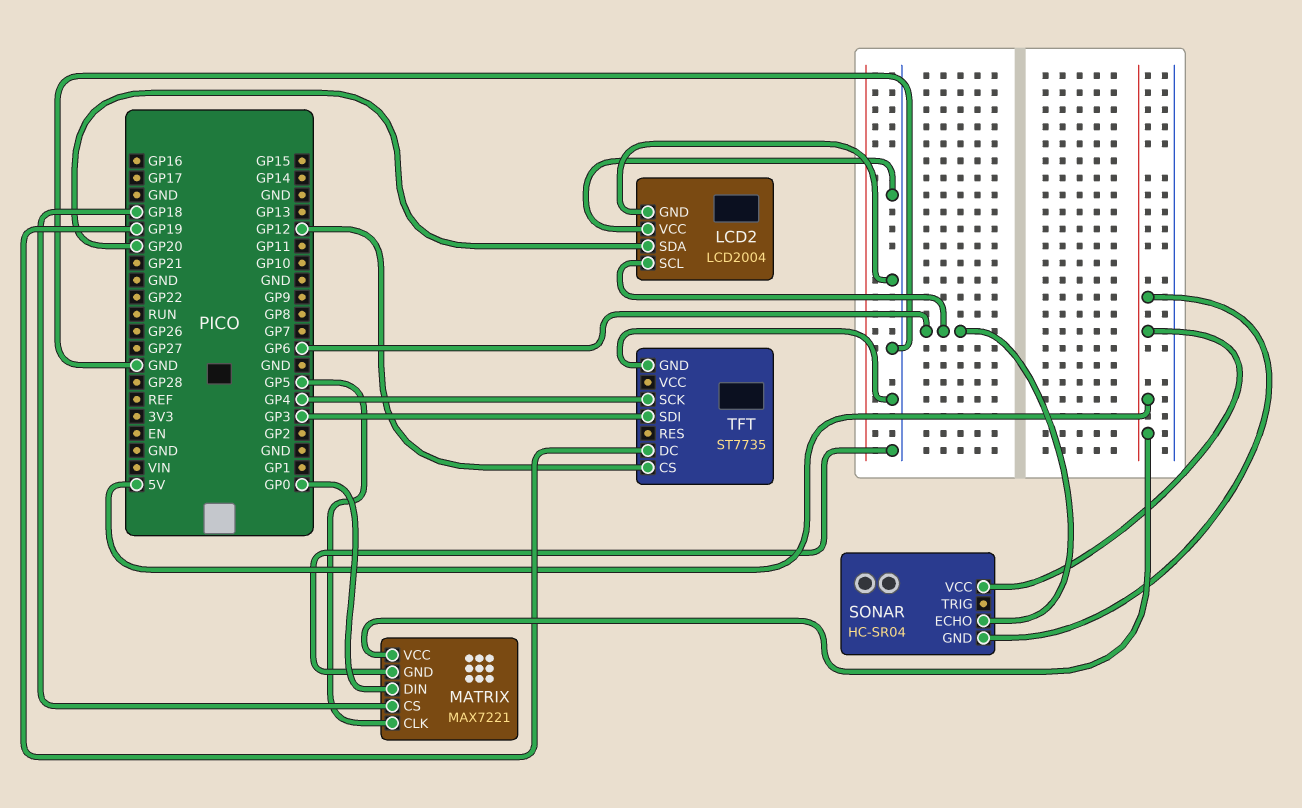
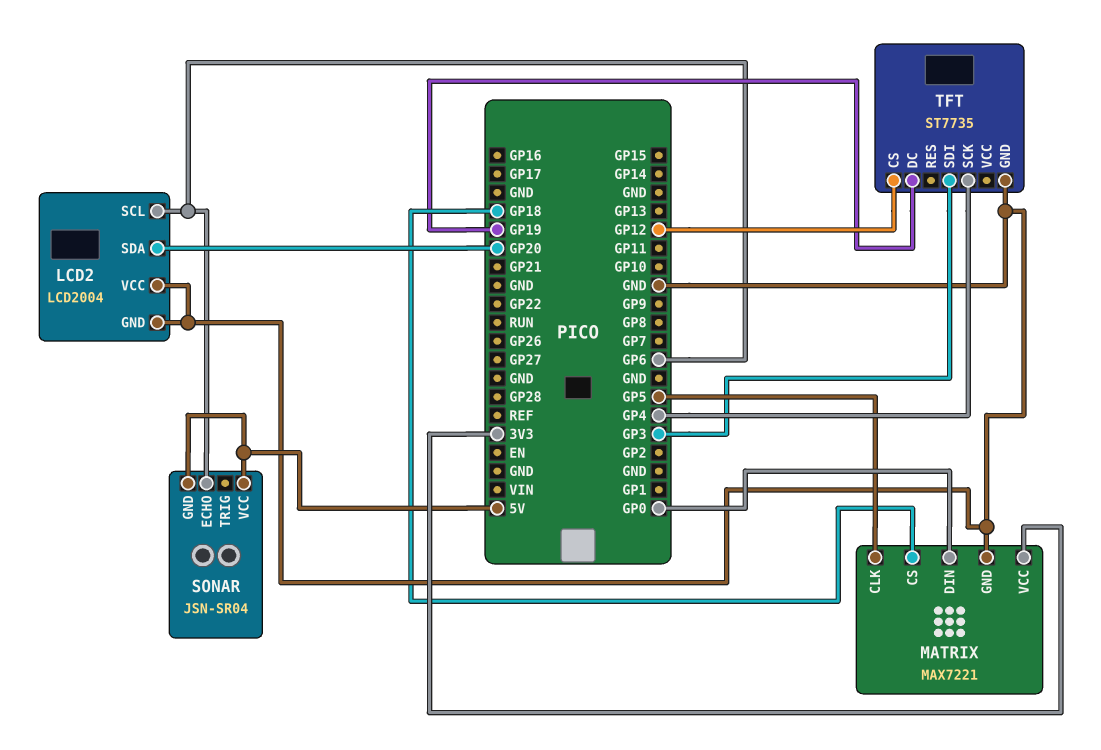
MATRIX pin VCC: 5V -> 3V3
SONAR: HC-SR04 -> JSN-SR04

